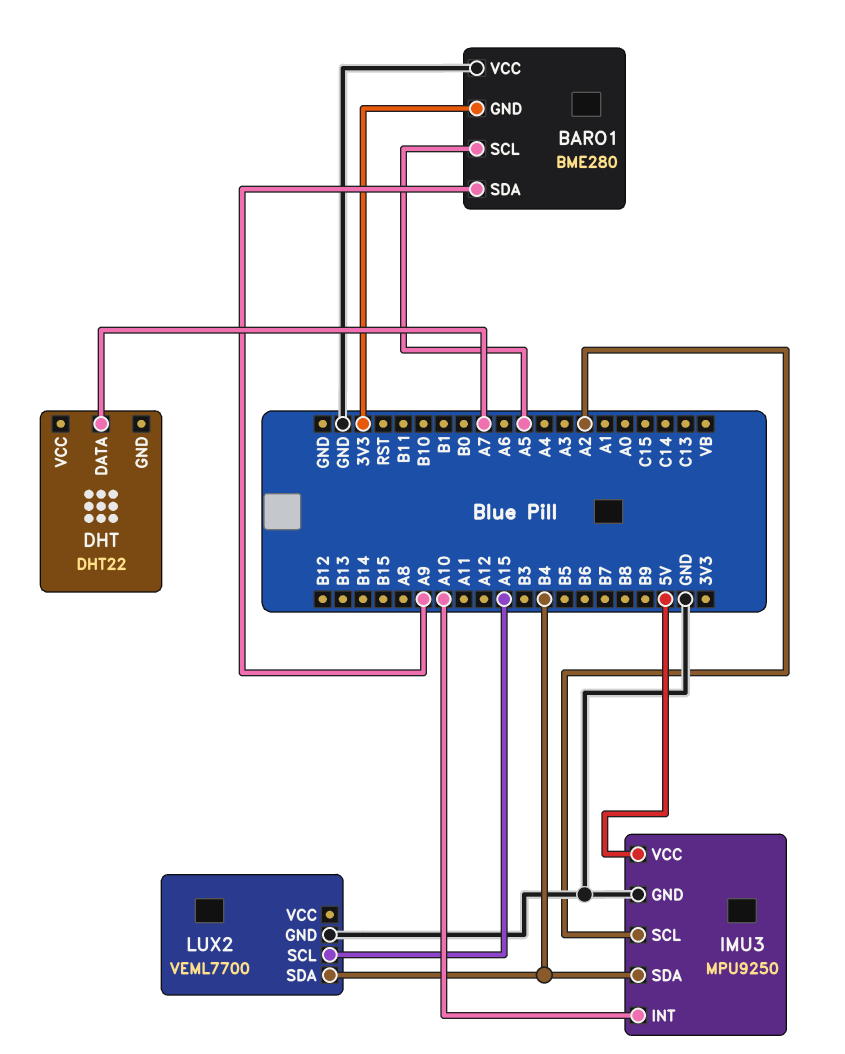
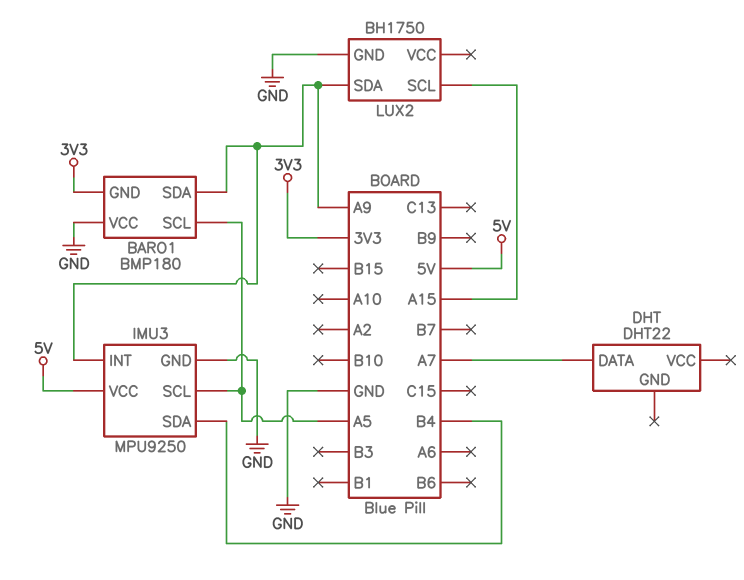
BARO1: BME280 -> BMP180
IMU3 pin INT: A10 -> A9
IMU3 pin SCL: A2 -> A5
LUX2: VEML7700 -> BH1750
LUX2 pin SDA: B4 -> A9

